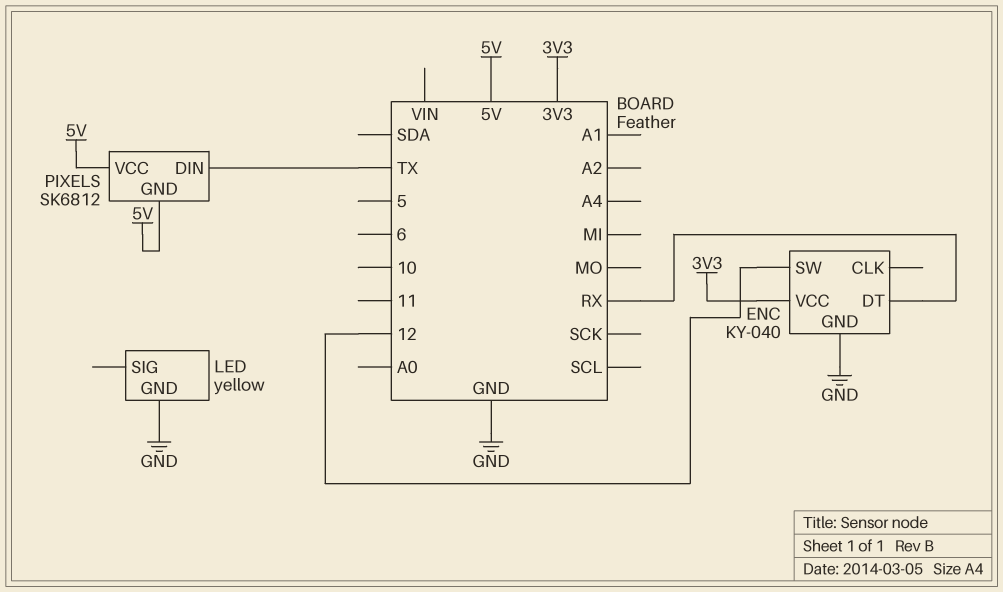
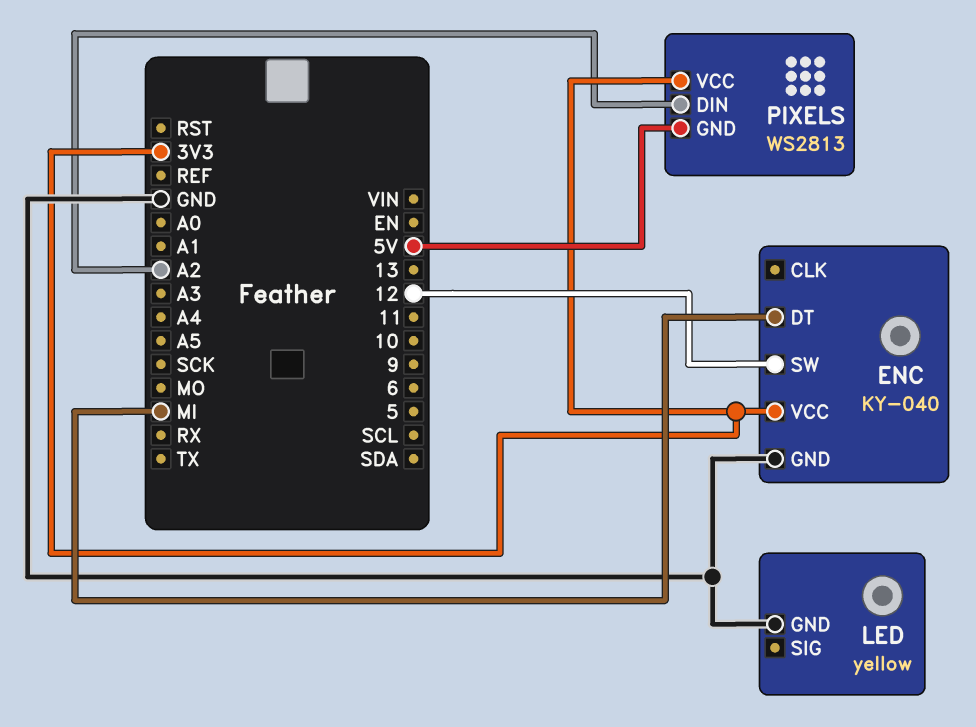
ENC pin DT: RX -> MI
PIXELS: SK6812 -> WS2813
PIXELS pin DIN: TX -> A2
PIXELS pin VCC: 5V -> 3V3

